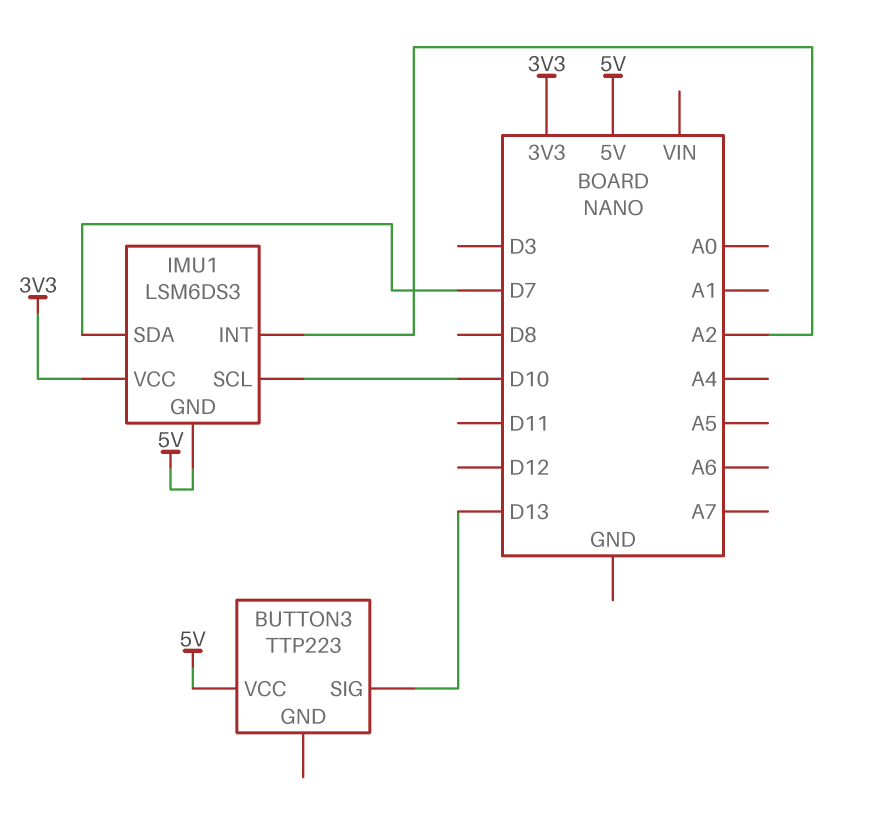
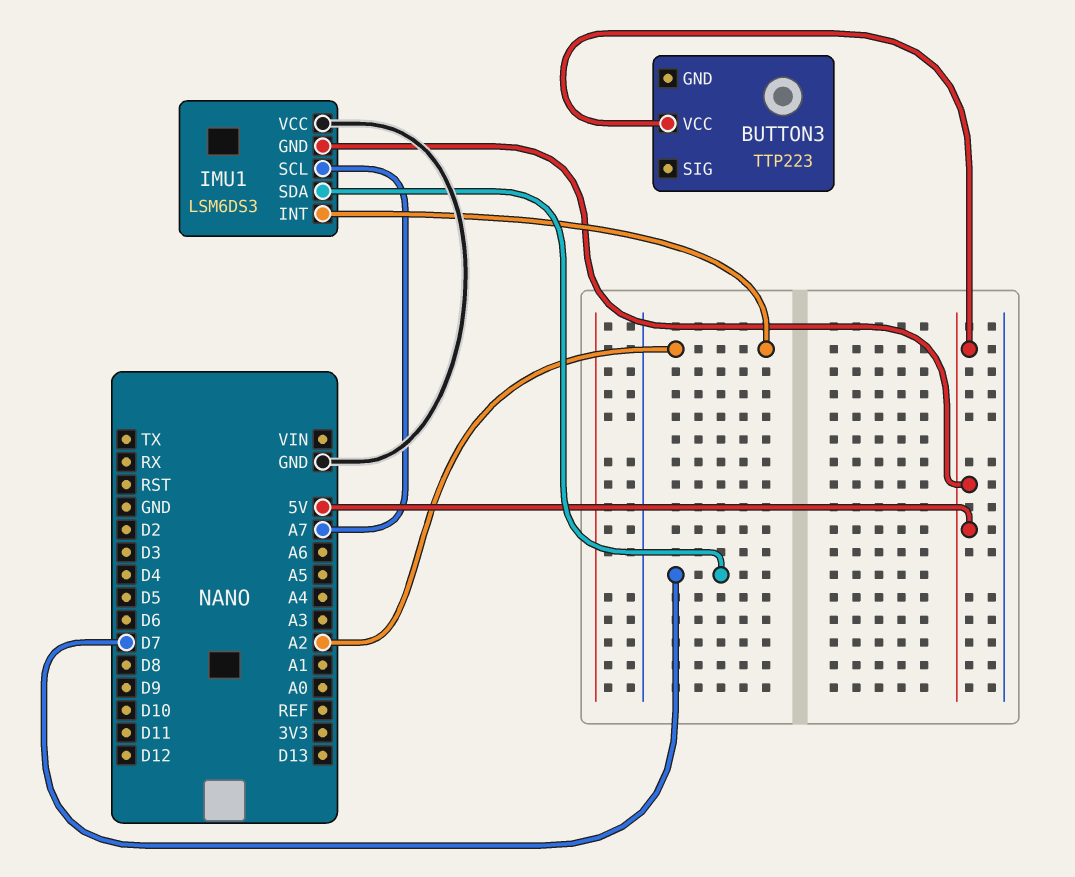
BUTTON3 pin SIG: D13 -> none
IMU1 pin SCL: D10 -> A7
IMU1 pin VCC: 3V3 -> GND

